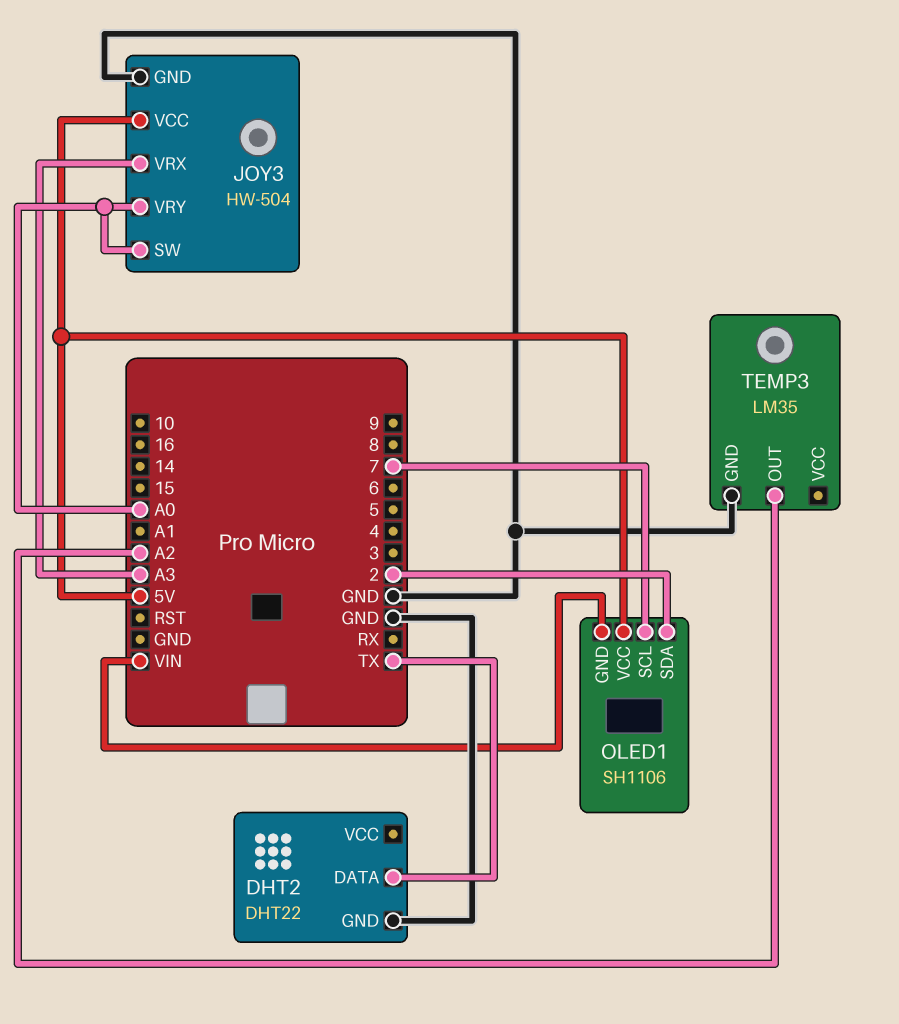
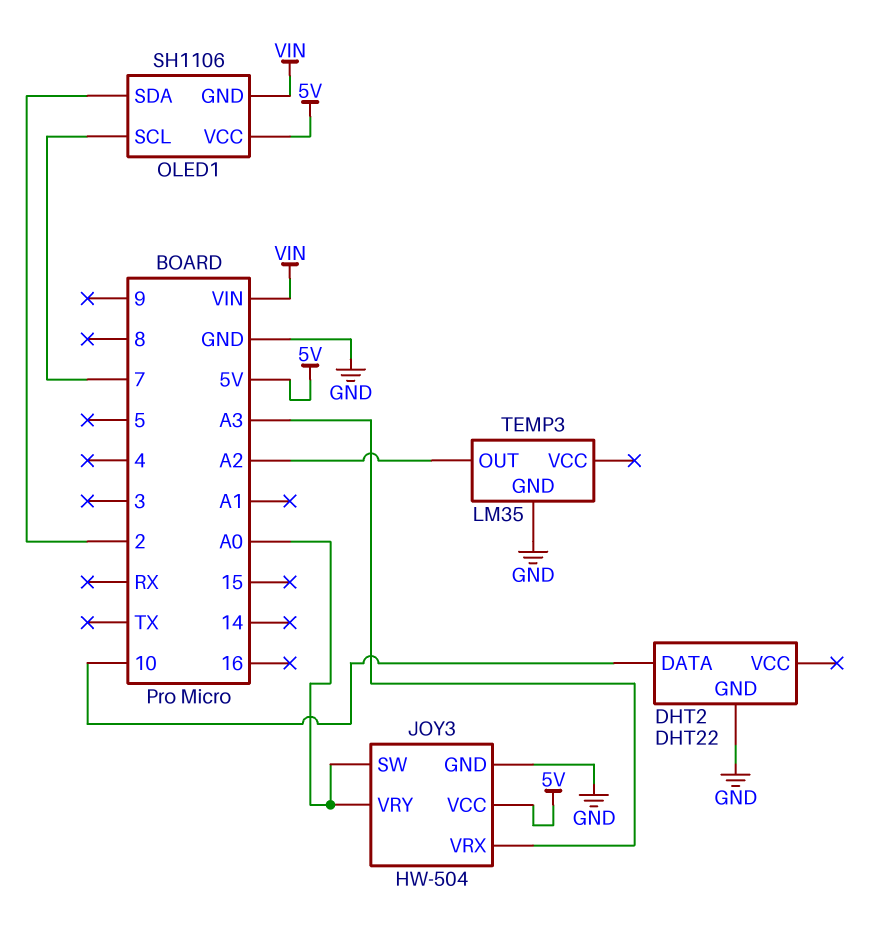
DHT2 pin DATA: TX -> 10

